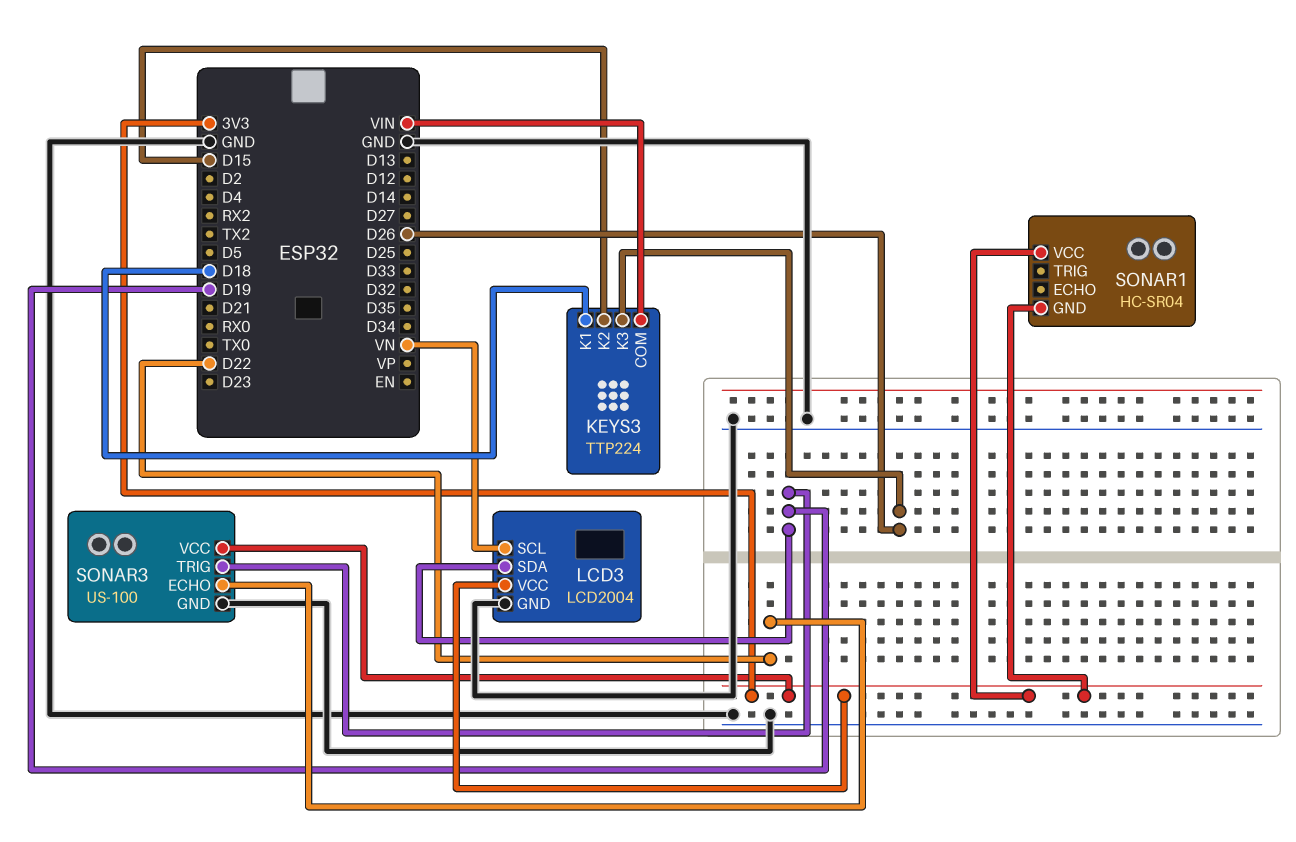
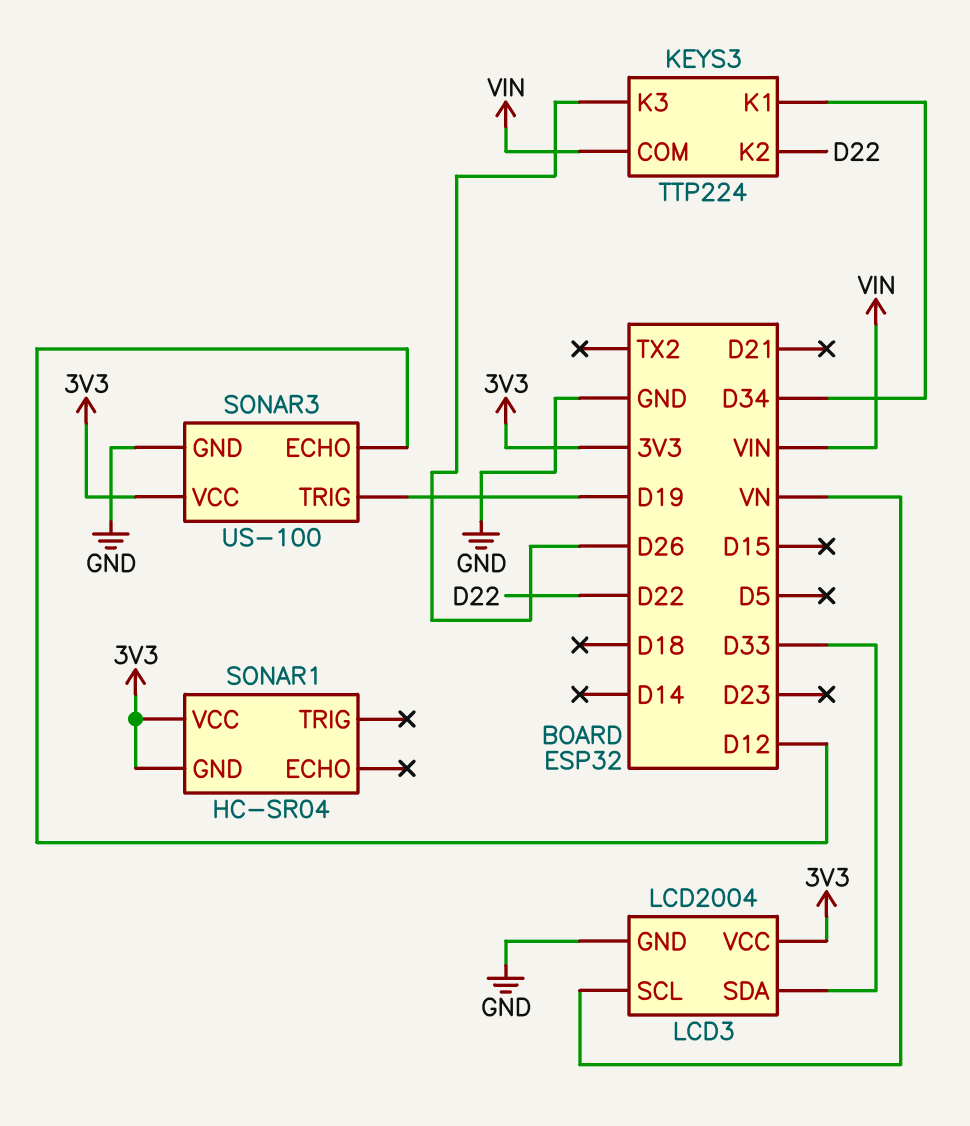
KEYS3 pin K1: D18 -> D34
KEYS3 pin K2: D15 -> D22
LCD3 pin SDA: D19 -> D33
SONAR3 pin ECHO: D22 -> D12

